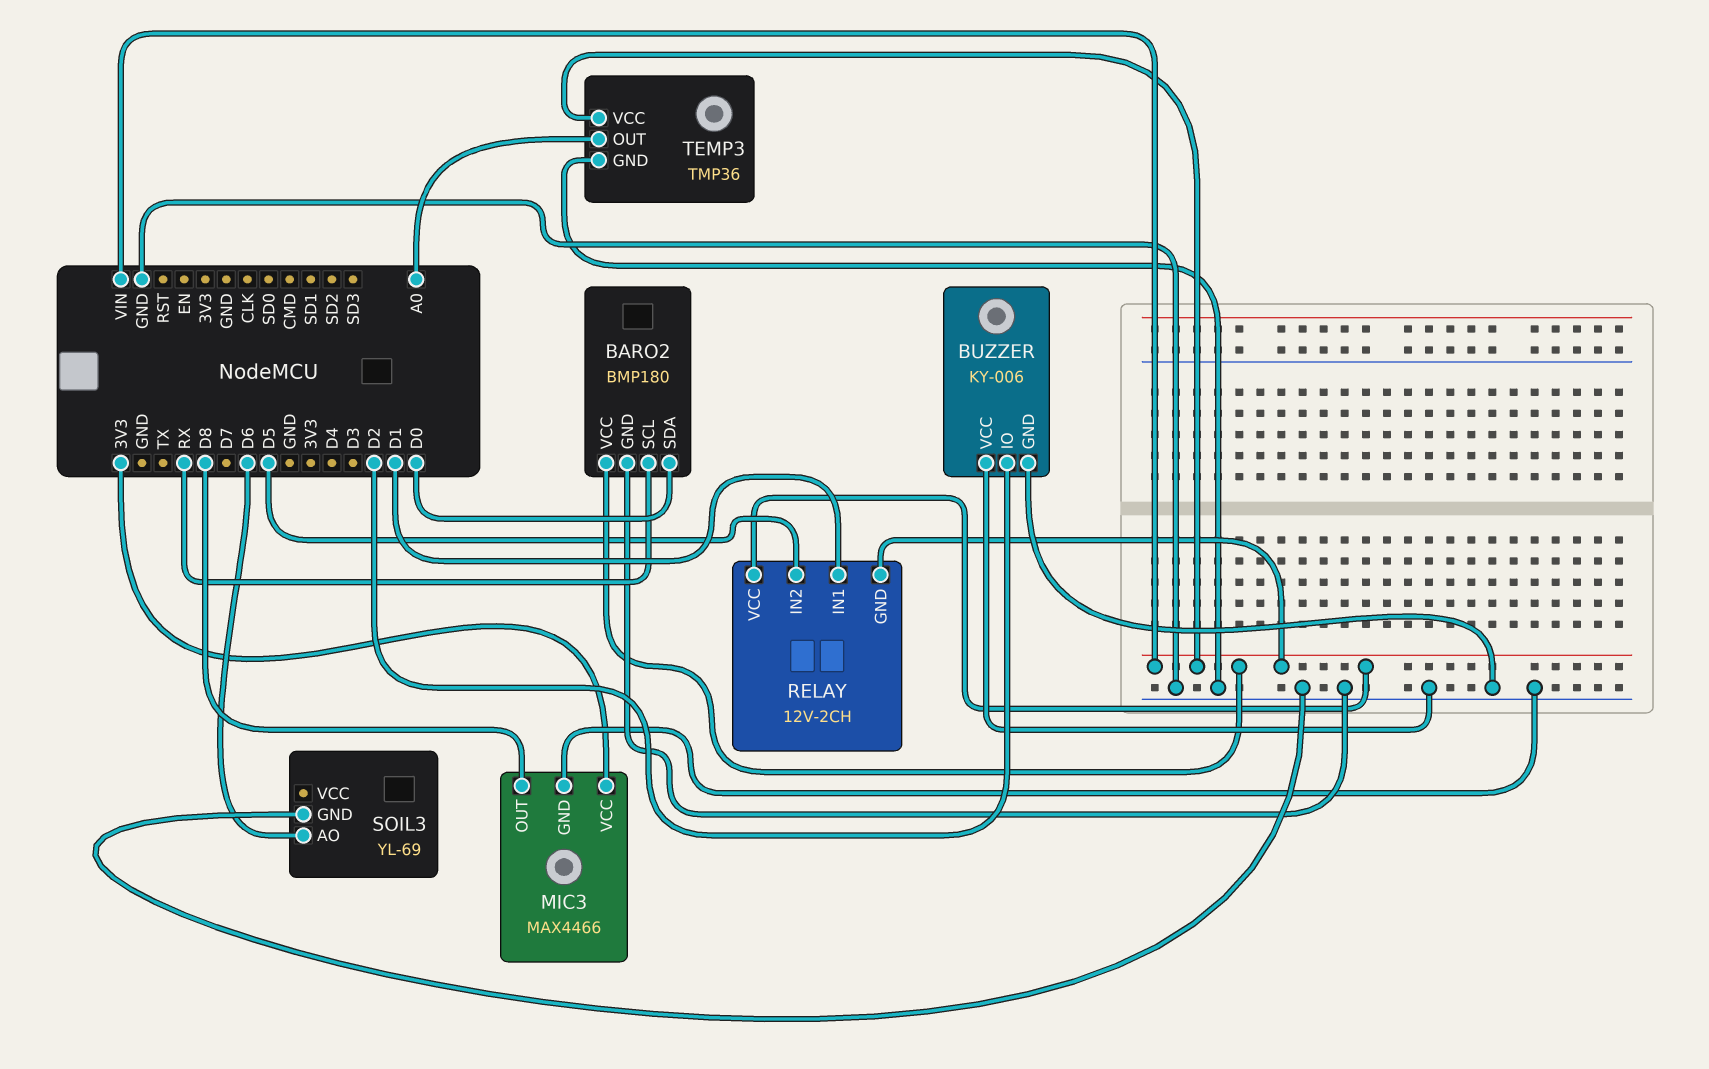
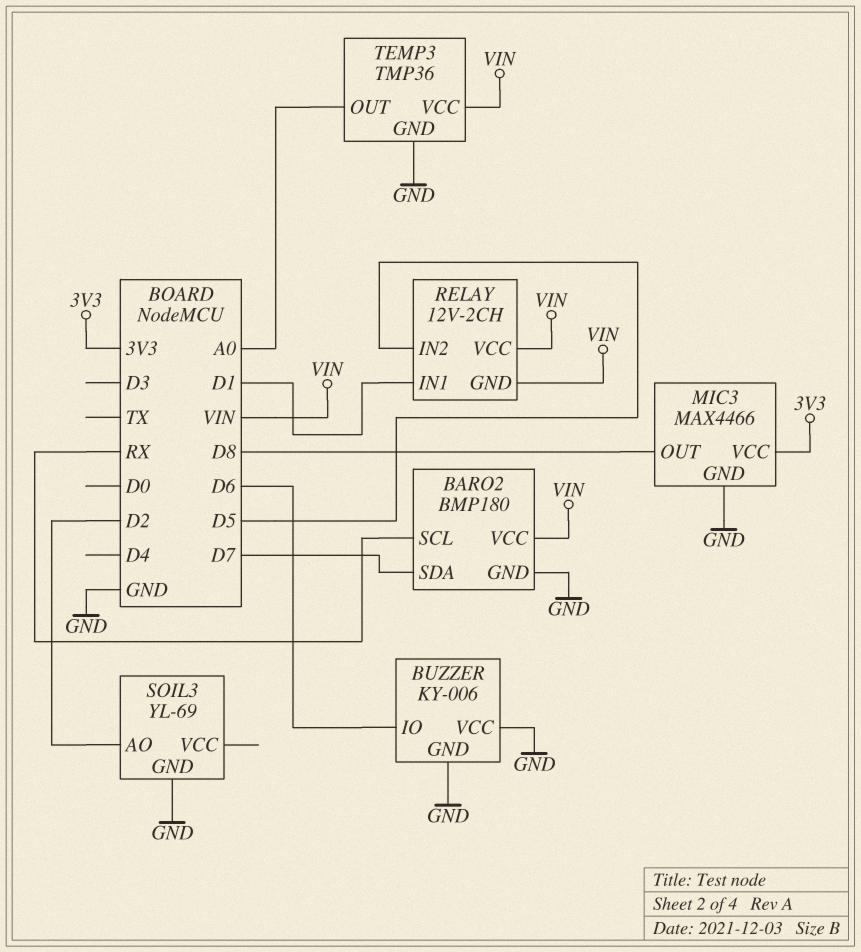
BARO2 pin SDA: D0 -> D7
BUZZER pin IO: D2 -> D6
SOIL3 pin AO: D6 -> D2

